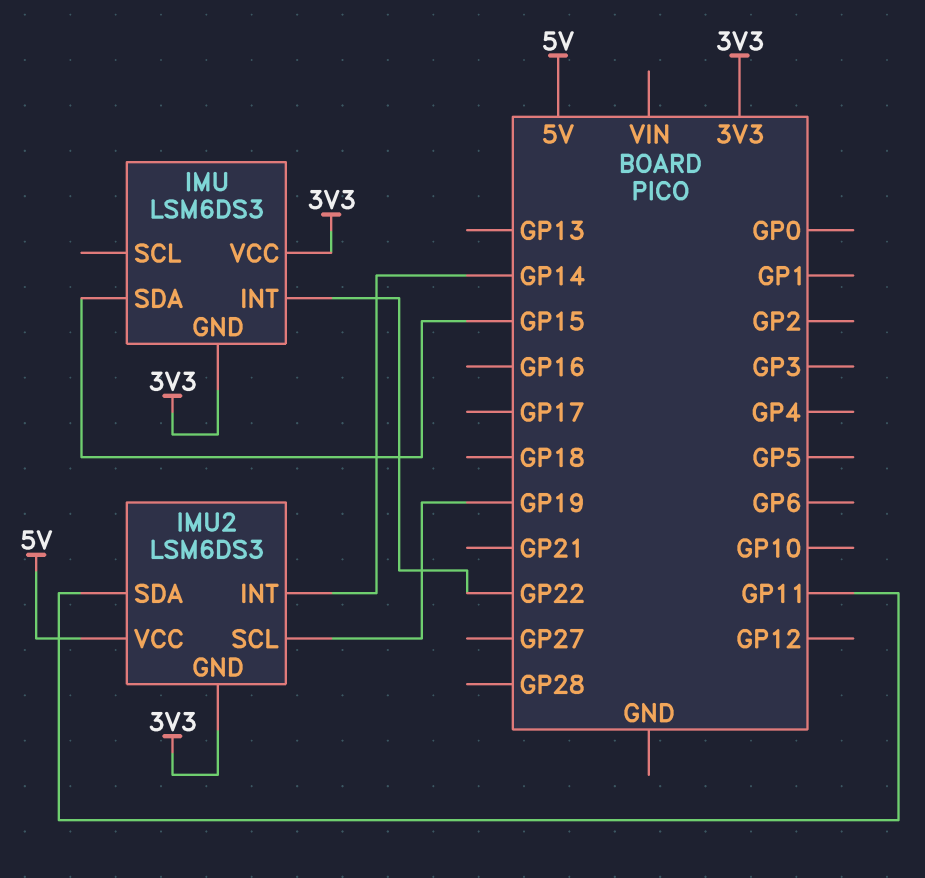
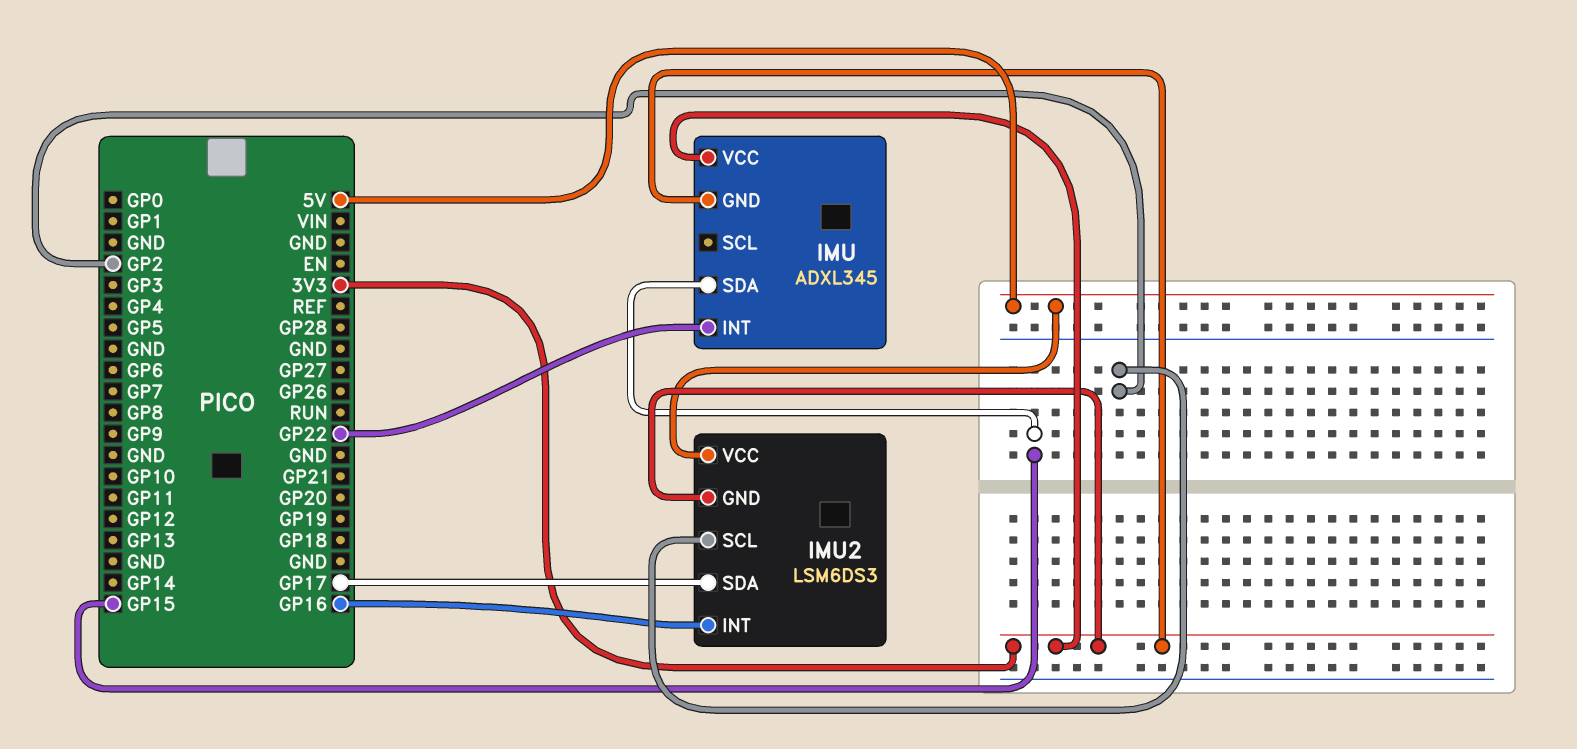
IMU: LSM6DS3 -> ADXL345
IMU2 pin INT: GP14 -> GP16
IMU2 pin SCL: GP19 -> GP2
IMU2 pin SDA: GP11 -> GP17

